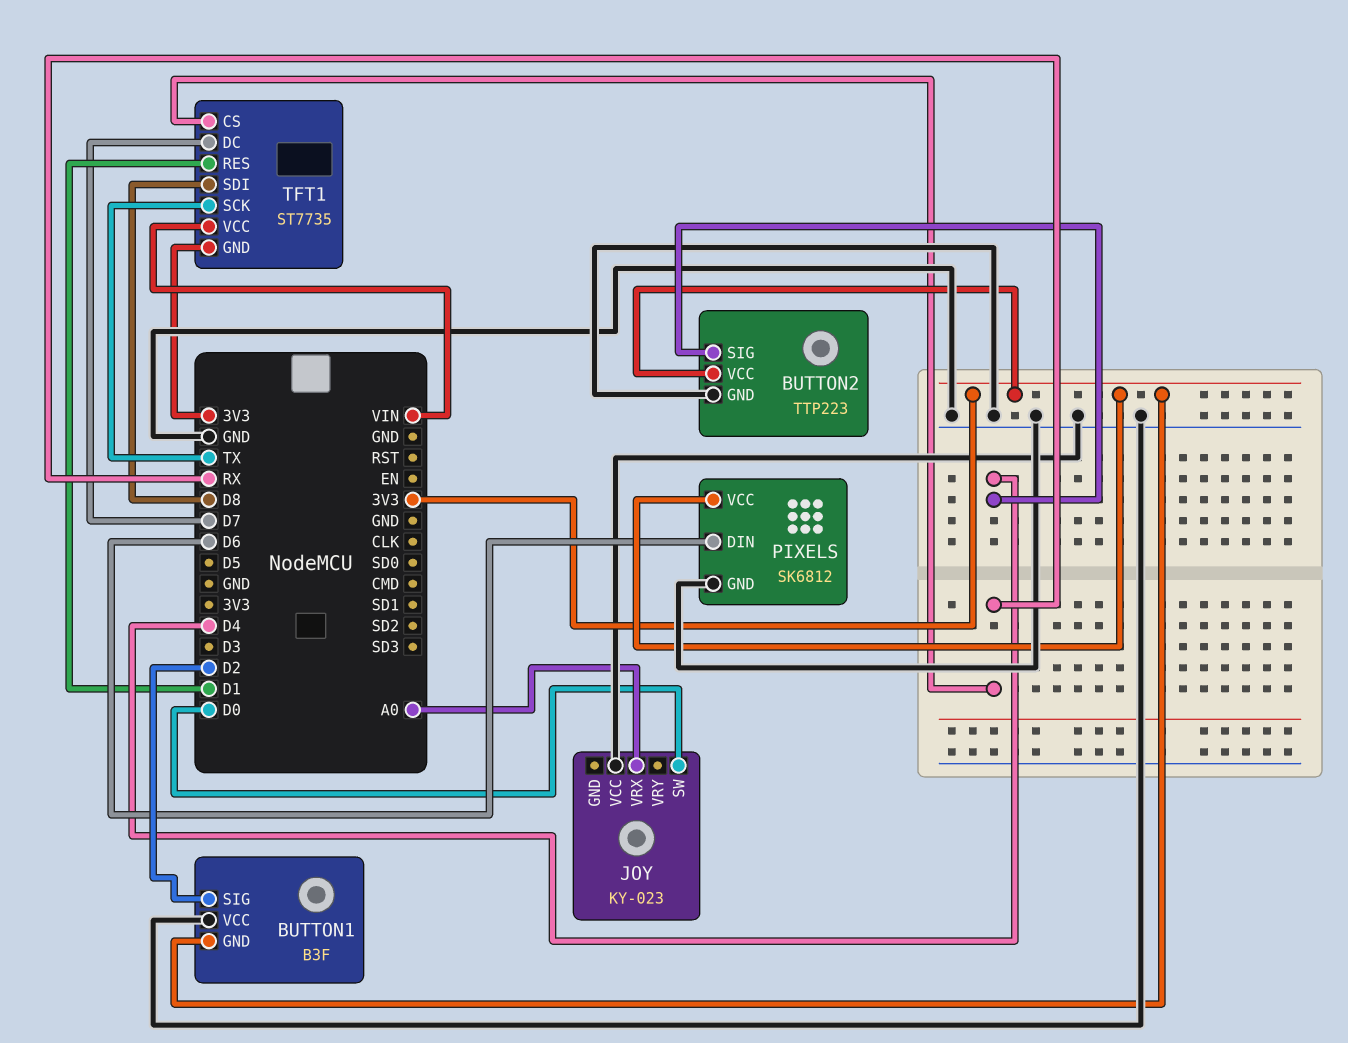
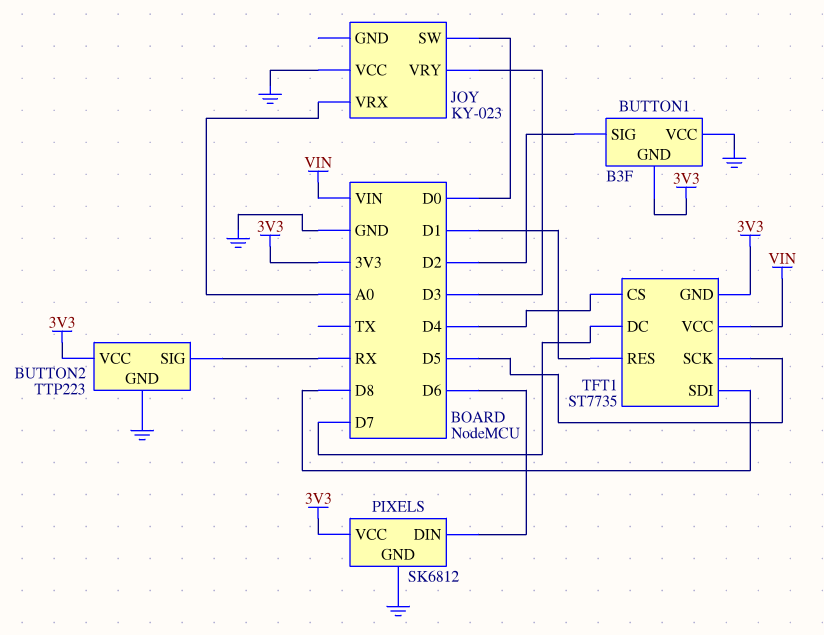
BUTTON2 pin SIG: D4 -> RX
JOY pin VRY: none -> D3
TFT1 pin CS: RX -> D4
TFT1 pin SCK: TX -> D5

